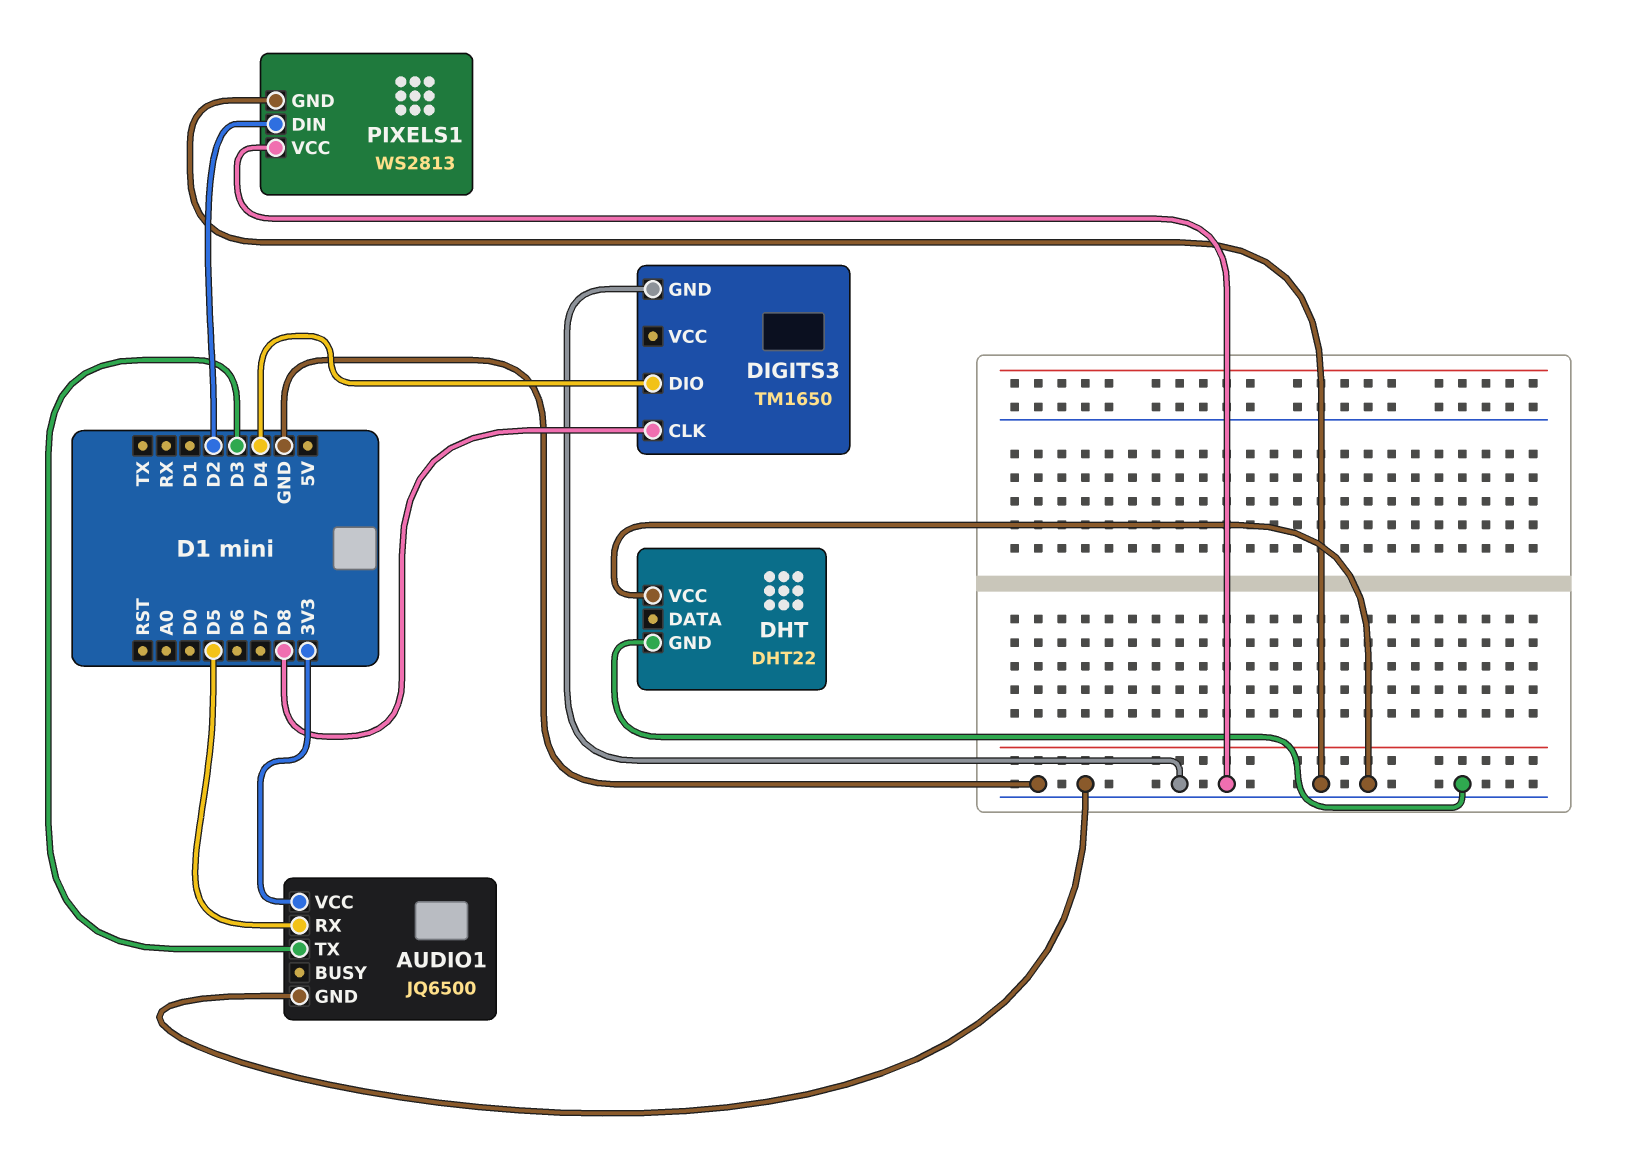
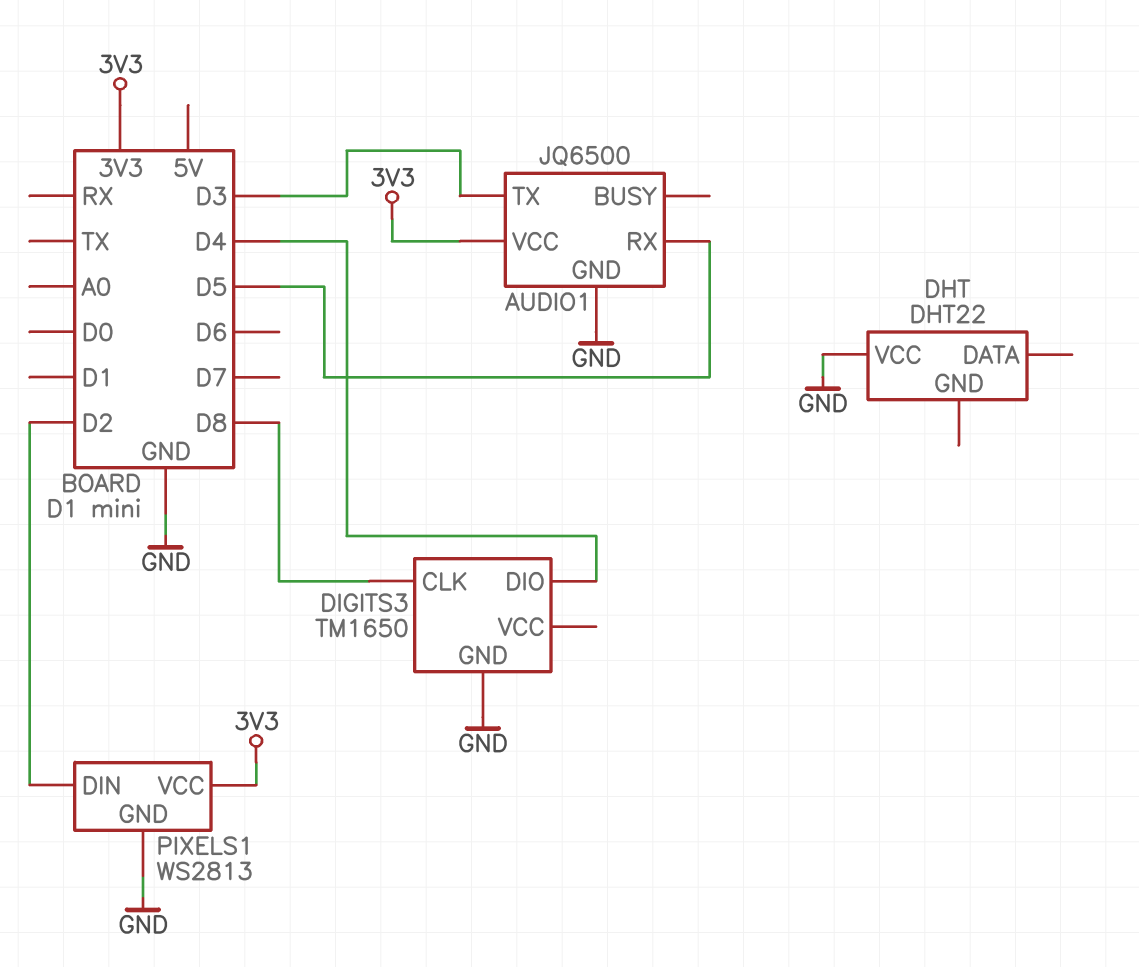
DHT pin GND: GND -> none
PIXELS1 pin VCC: GND -> 3V3

